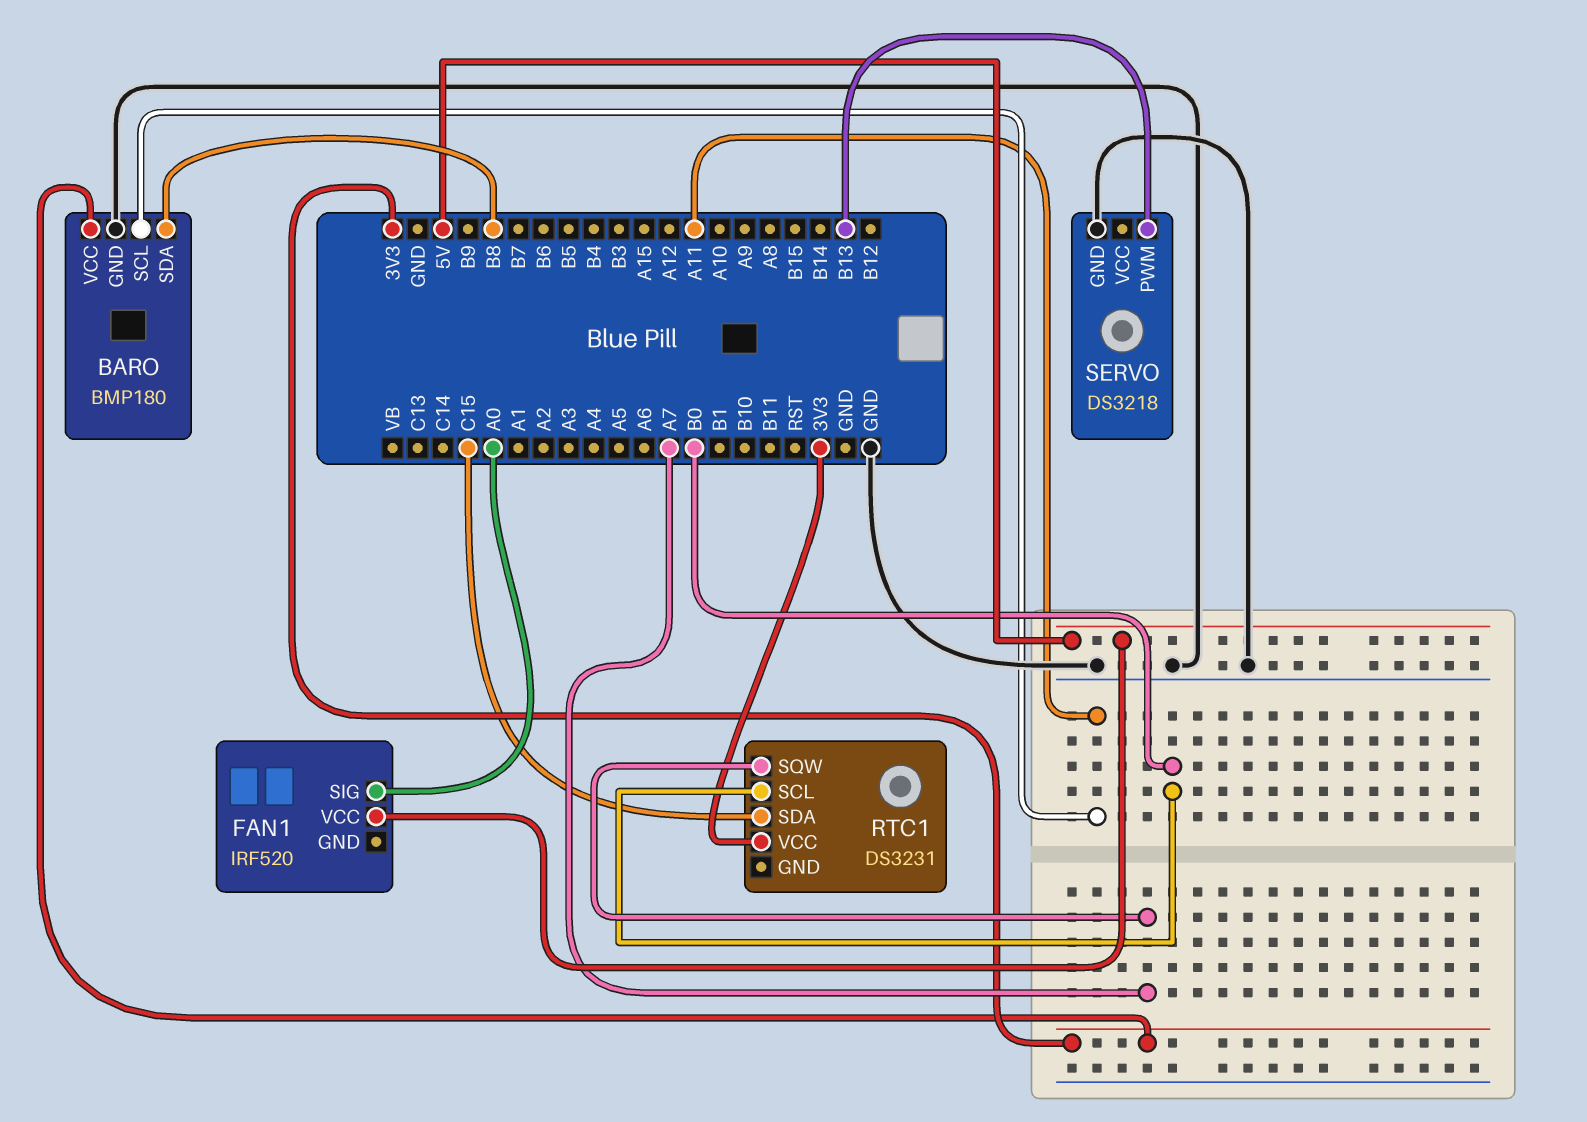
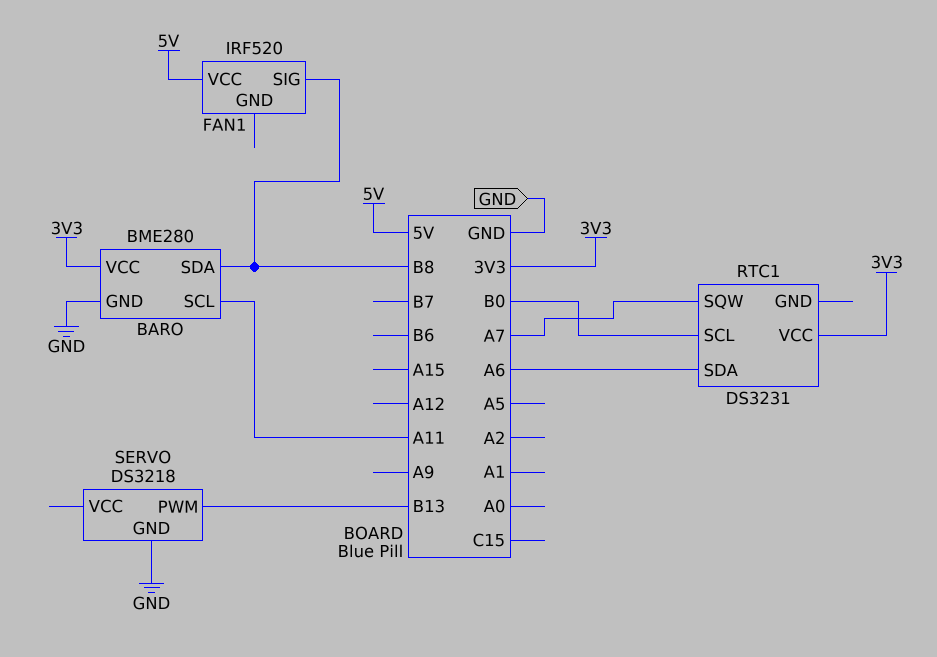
BARO: BMP180 -> BME280
FAN1 pin SIG: A0 -> B8
RTC1 pin SDA: C15 -> A6

